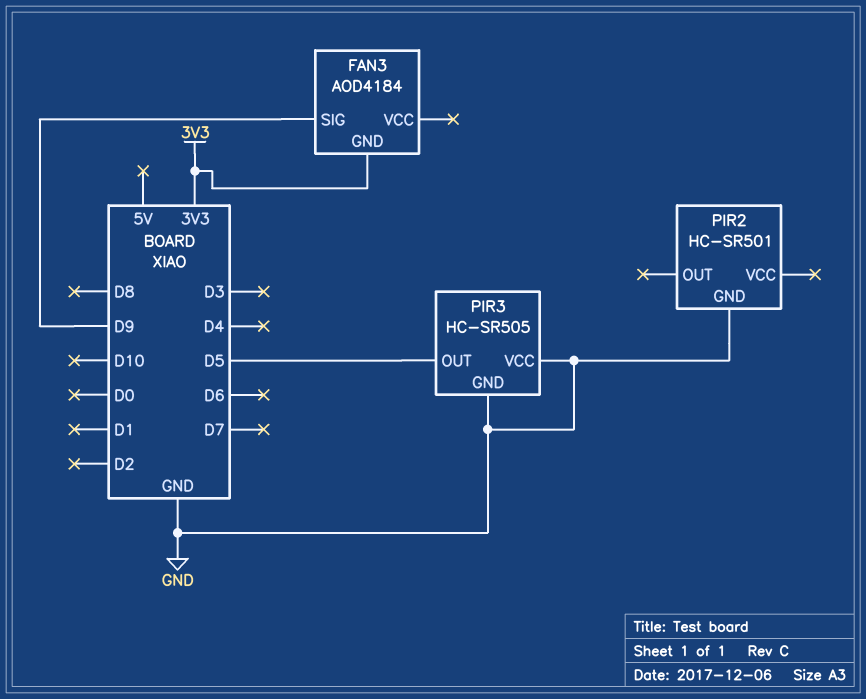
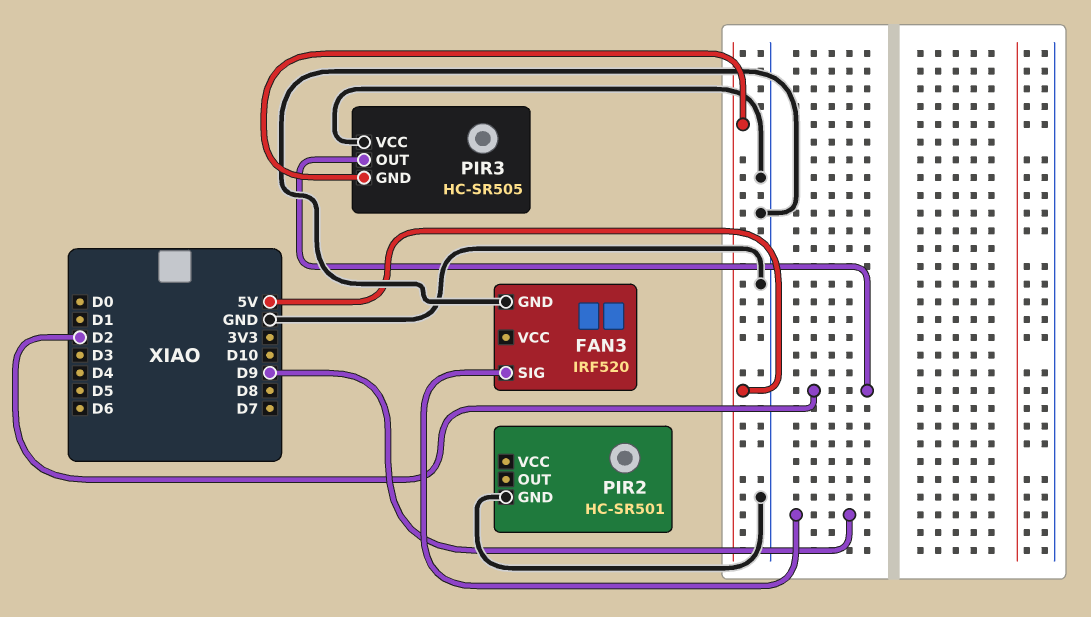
FAN3: AOD4184 -> IRF520
FAN3 pin GND: 3V3 -> GND
PIR3 pin GND: GND -> 5V
PIR3 pin OUT: D5 -> D2

